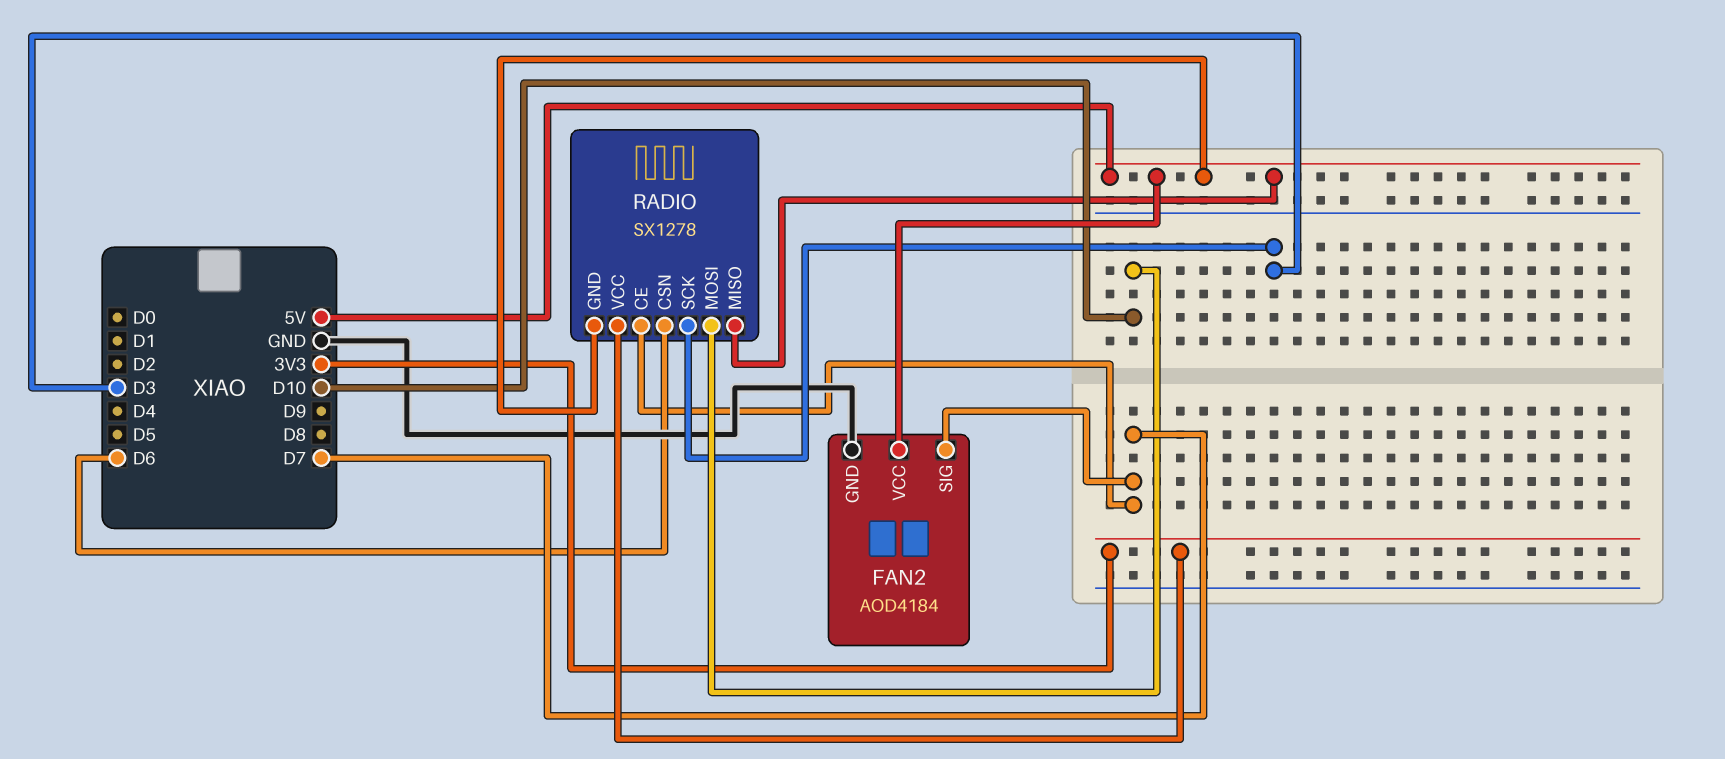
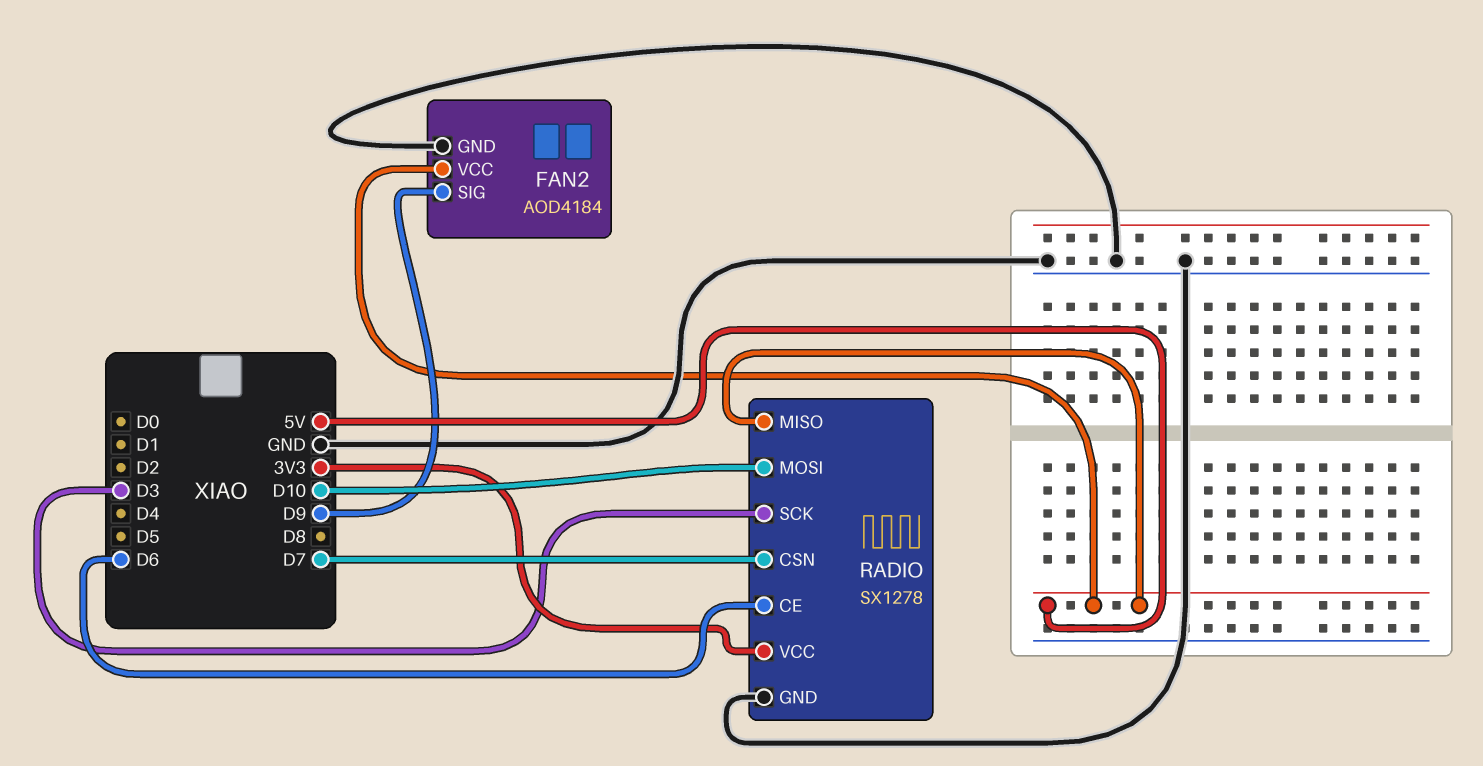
FAN2 pin SIG: D7 -> D9
RADIO pin CE: D7 -> D6
RADIO pin CSN: D6 -> D7
RADIO pin GND: 5V -> GND

